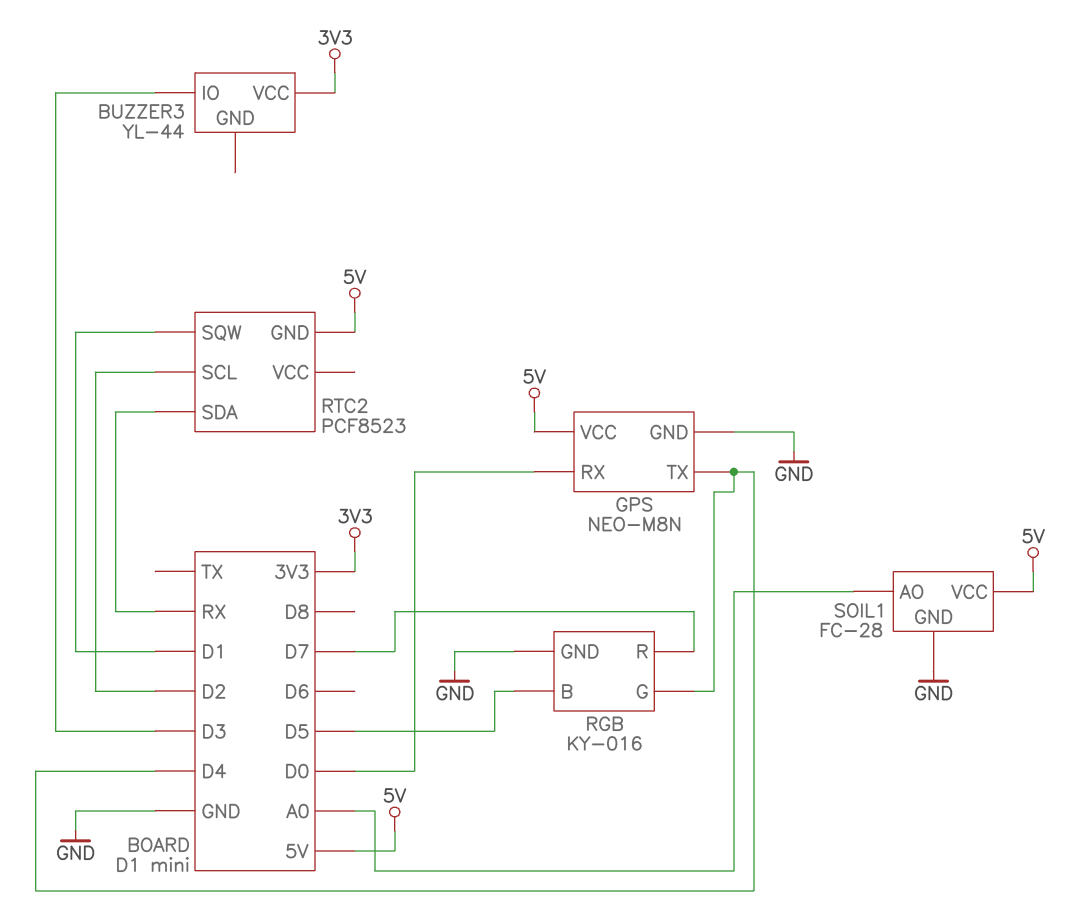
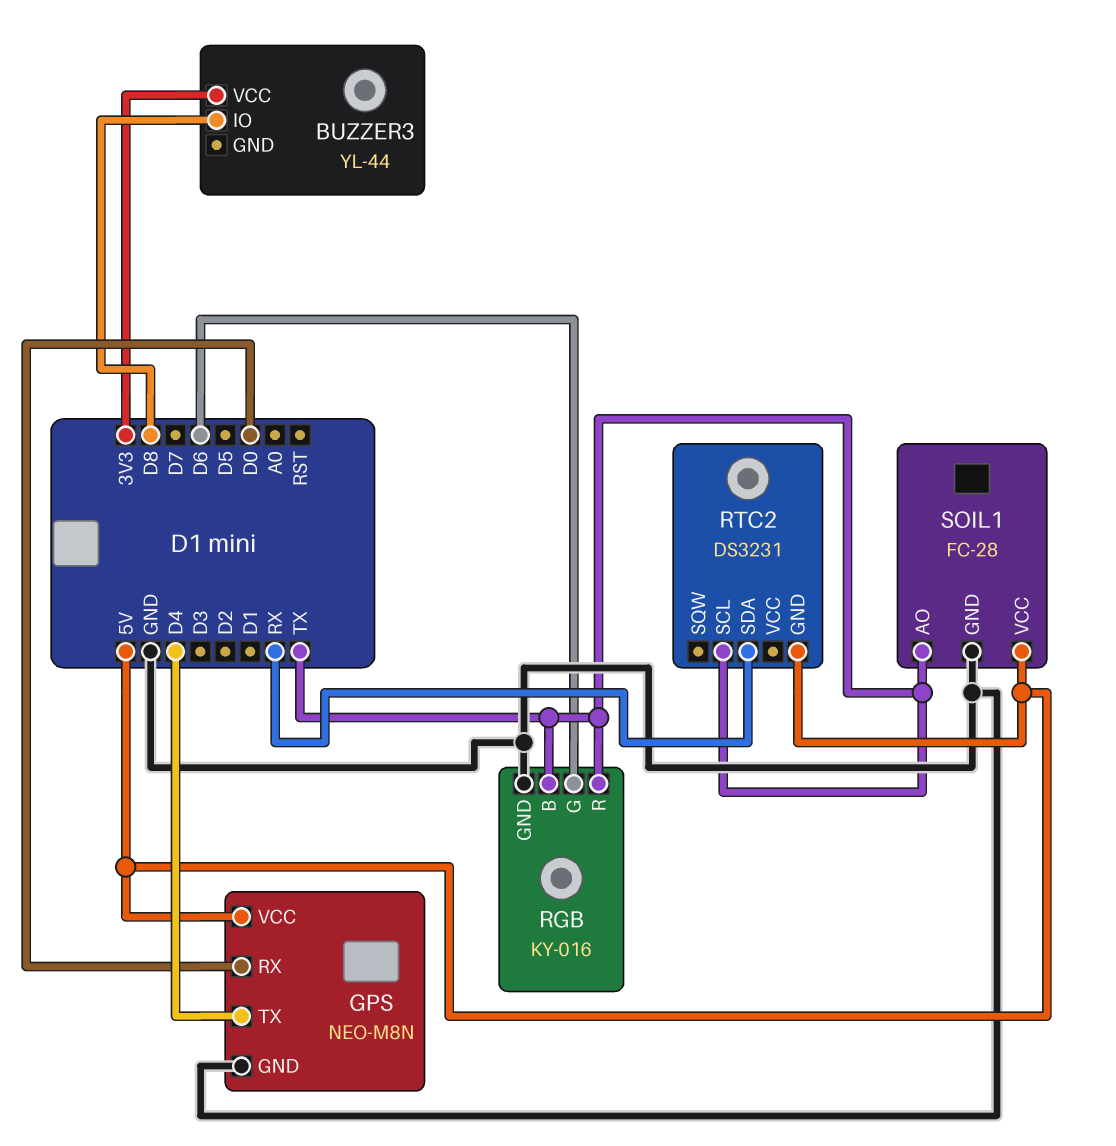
BUZZER3 pin IO: D3 -> D8
RGB pin B: D5 -> TX
RGB pin G: D4 -> D6
RGB pin R: D7 -> TX
RTC2: PCF8523 -> DS3231
RTC2 pin SCL: D2 -> TX
RTC2 pin SQW: D1 -> none
SOIL1 pin AO: A0 -> TX

